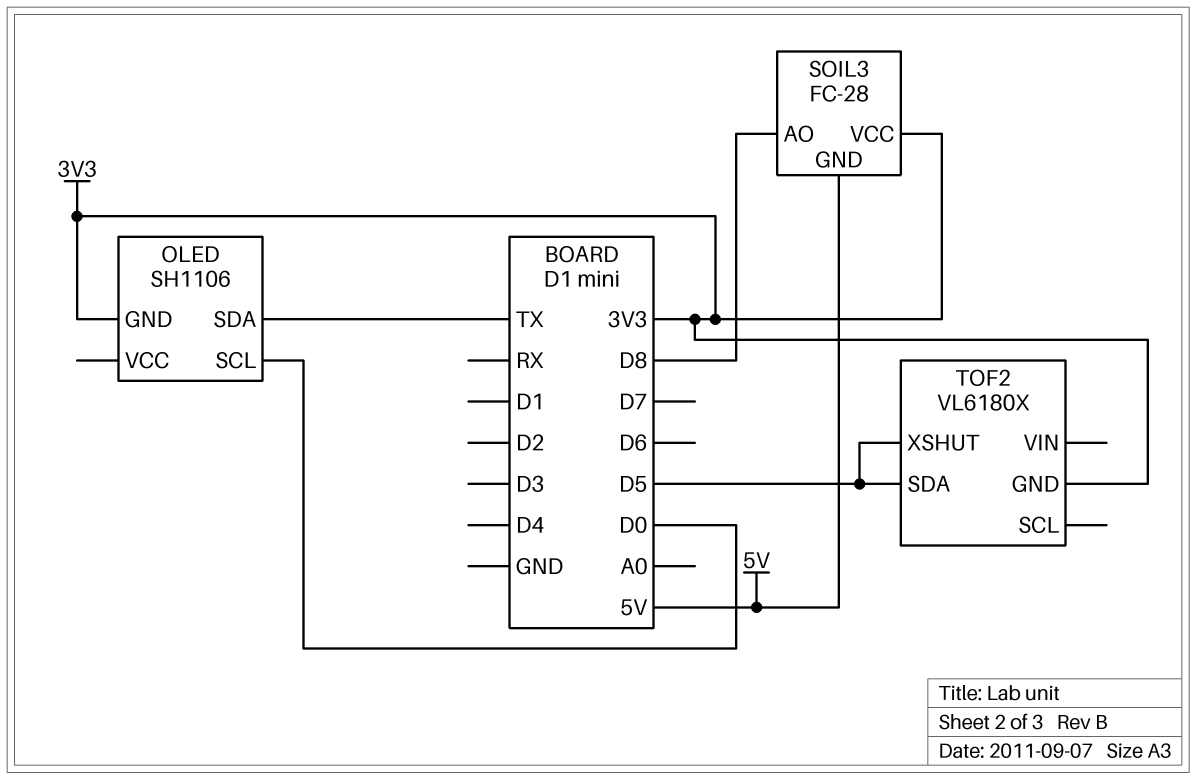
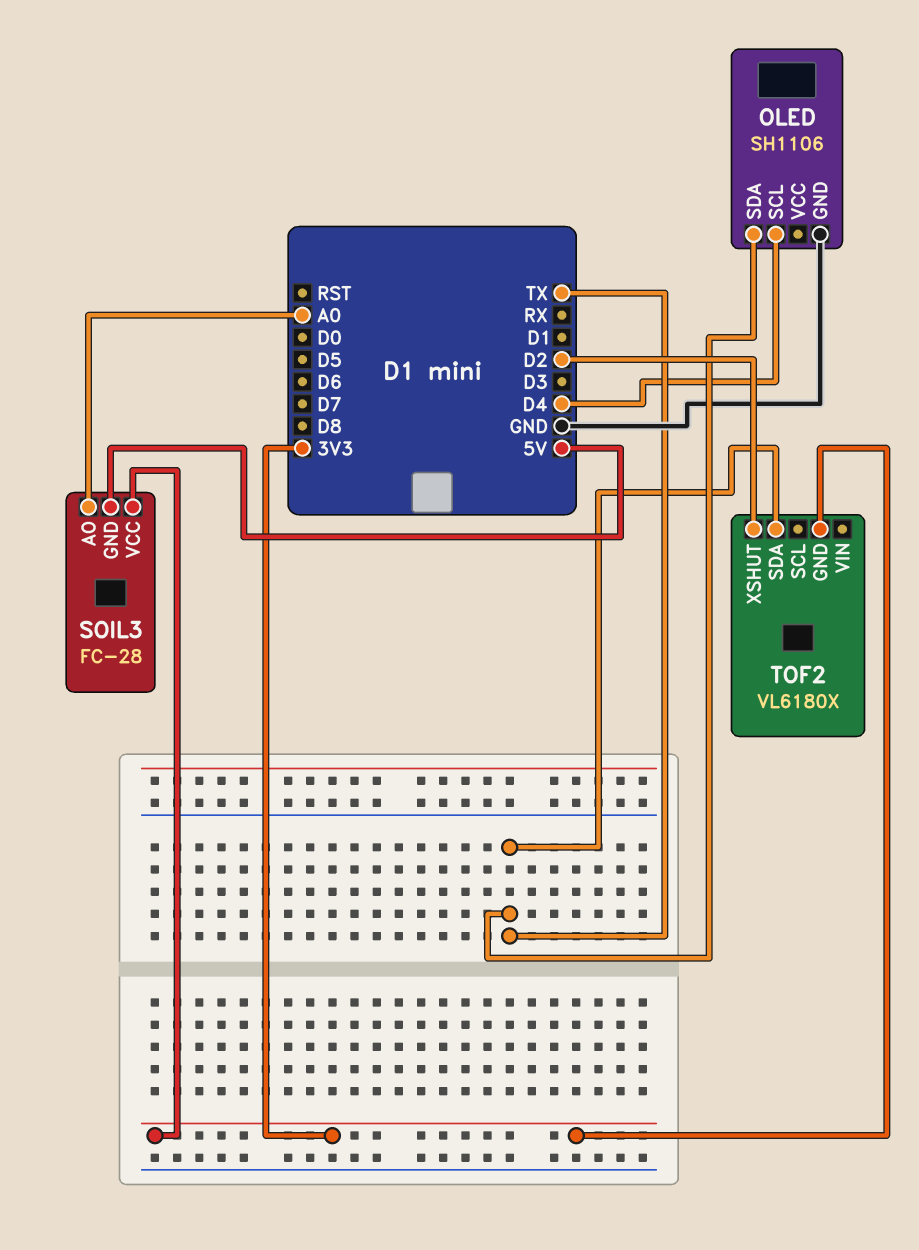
OLED pin GND: 3V3 -> GND
OLED pin SCL: D0 -> D4
SOIL3 pin AO: D8 -> A0
TOF2 pin SDA: D5 -> TX
TOF2 pin XSHUT: D5 -> D2

